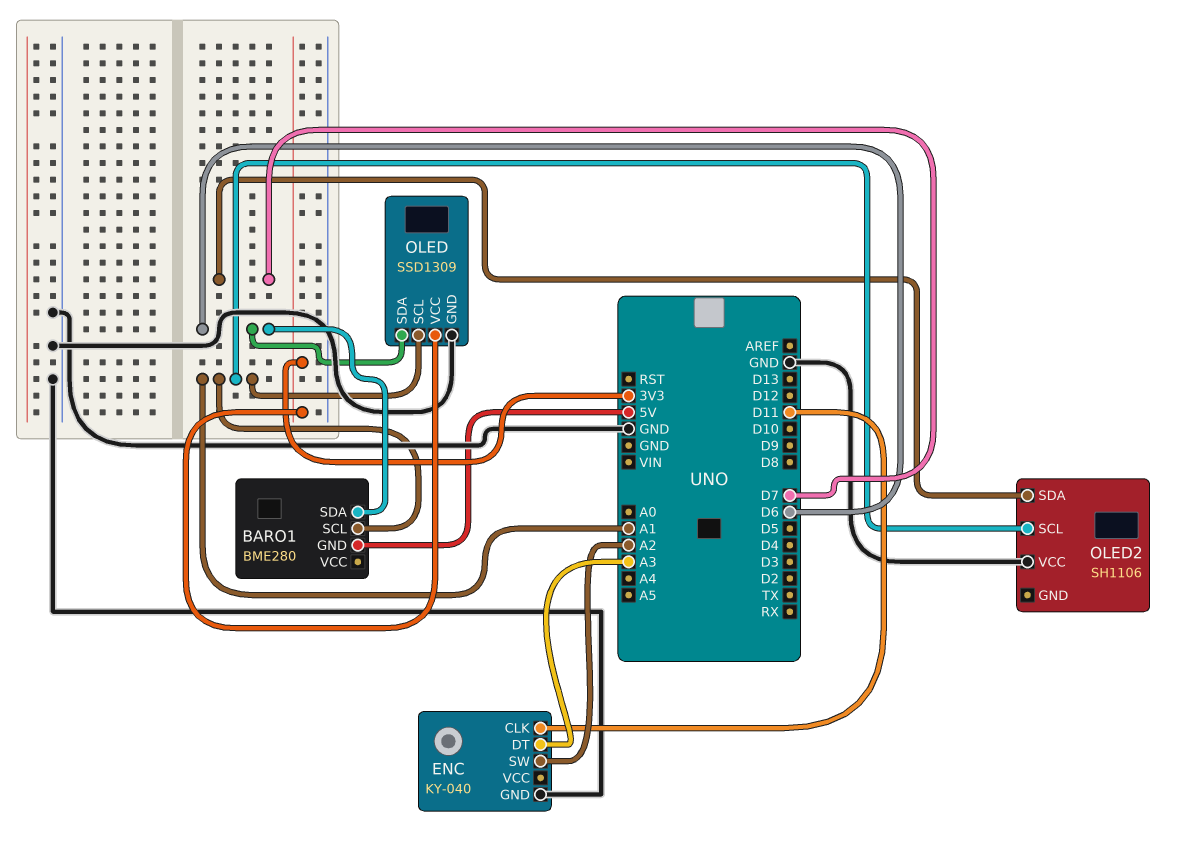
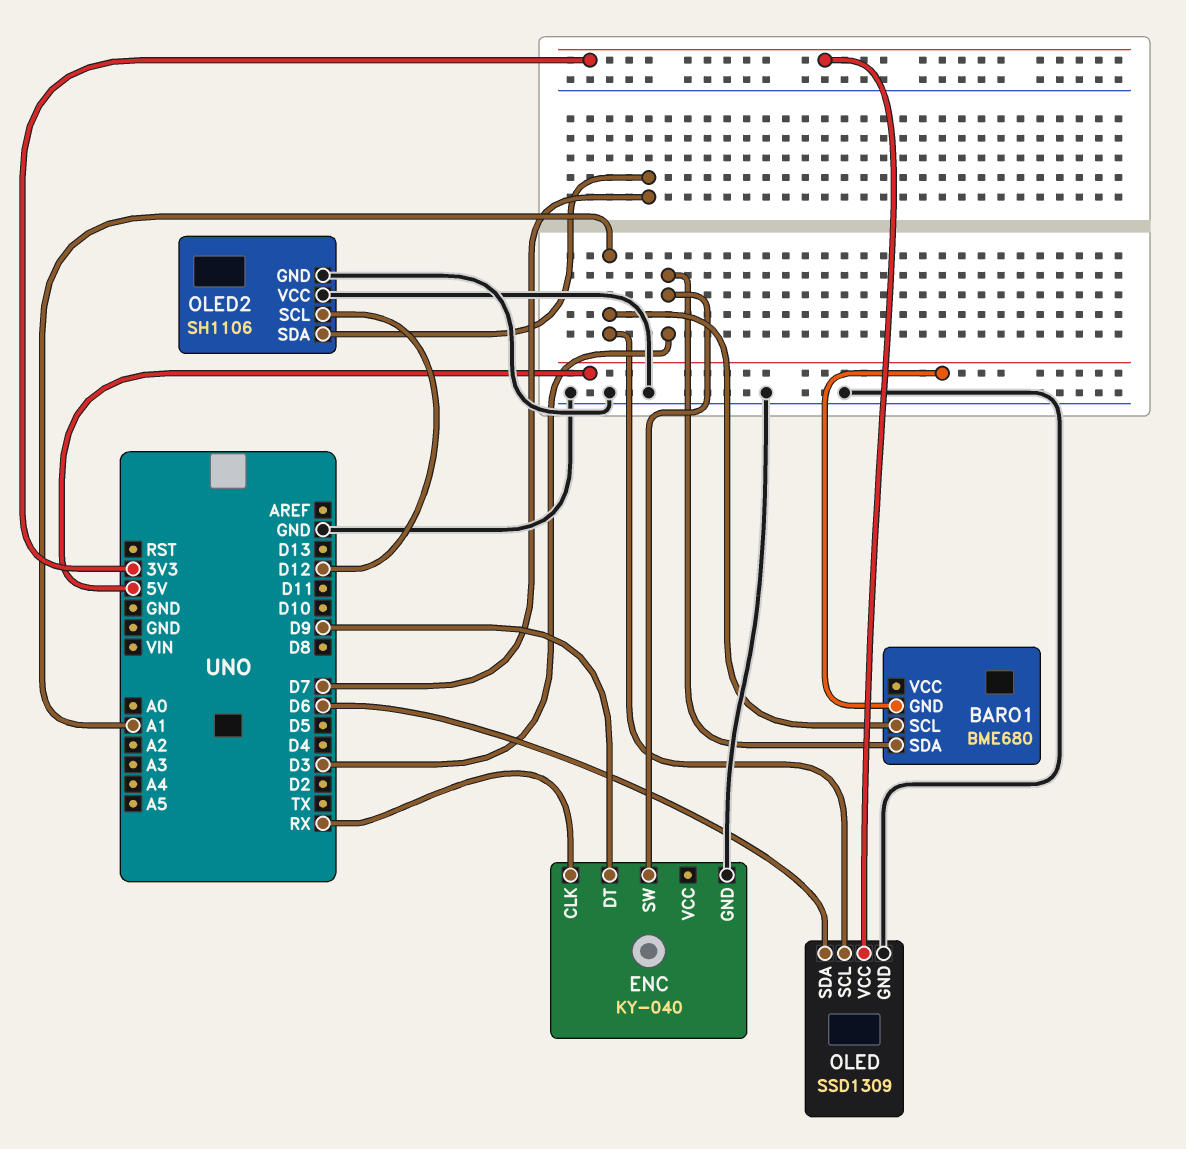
BARO1: BME280 -> BME680
BARO1 pin SDA: D6 -> D3
ENC pin CLK: D11 -> RX
ENC pin DT: A3 -> D9
ENC pin SW: A2 -> D3
OLED2 pin GND: none -> GND
OLED2 pin SCL: A1 -> D12

